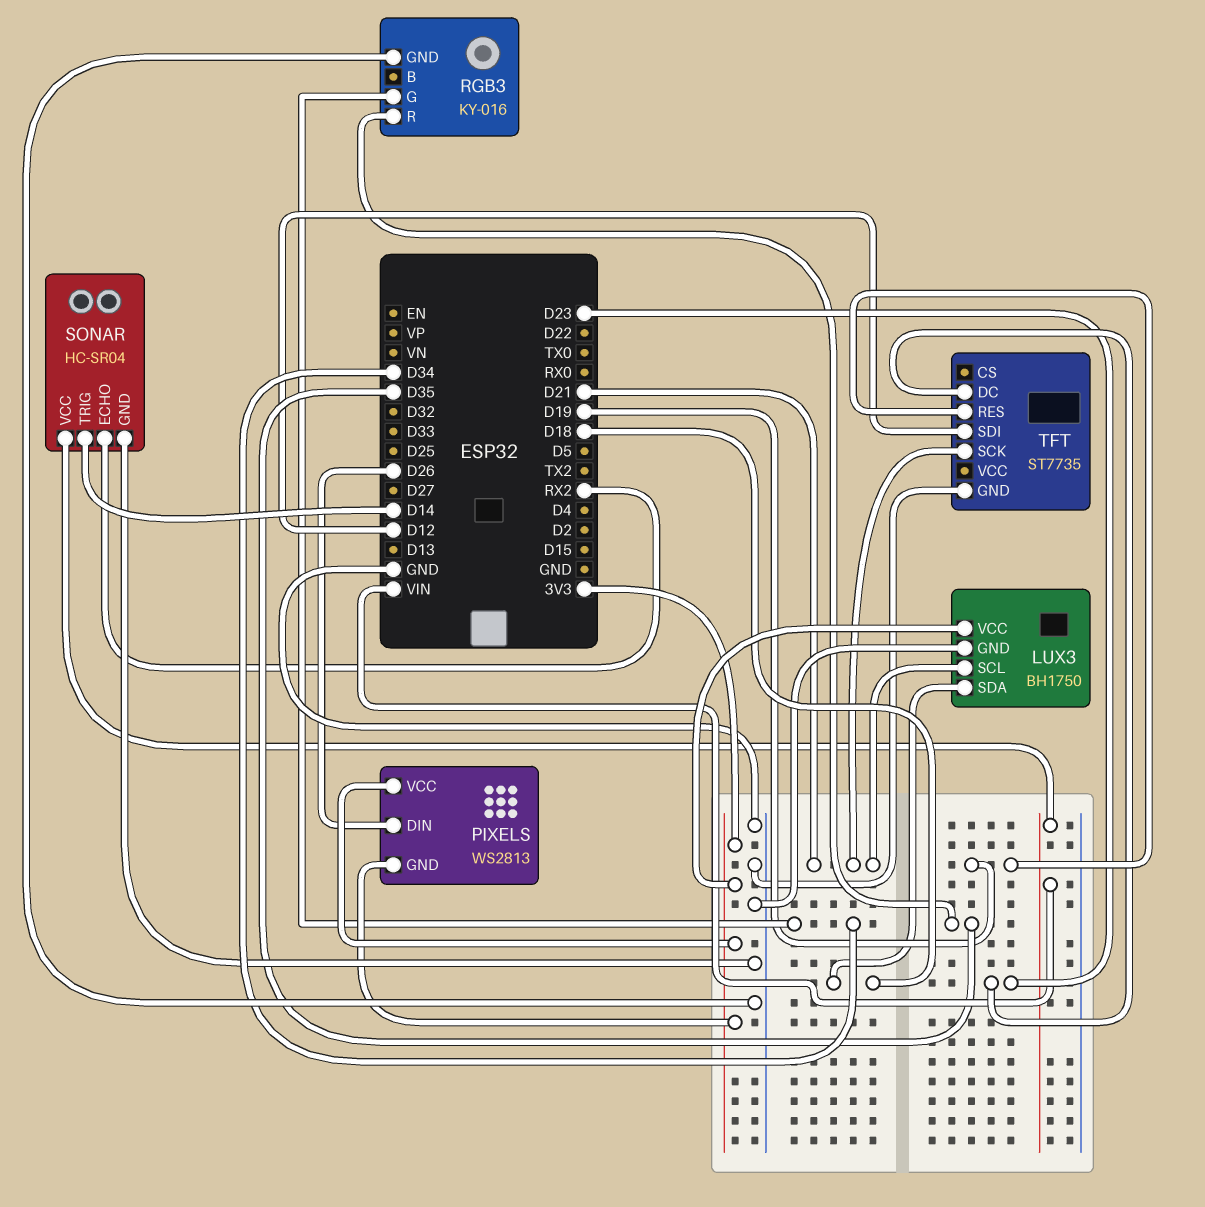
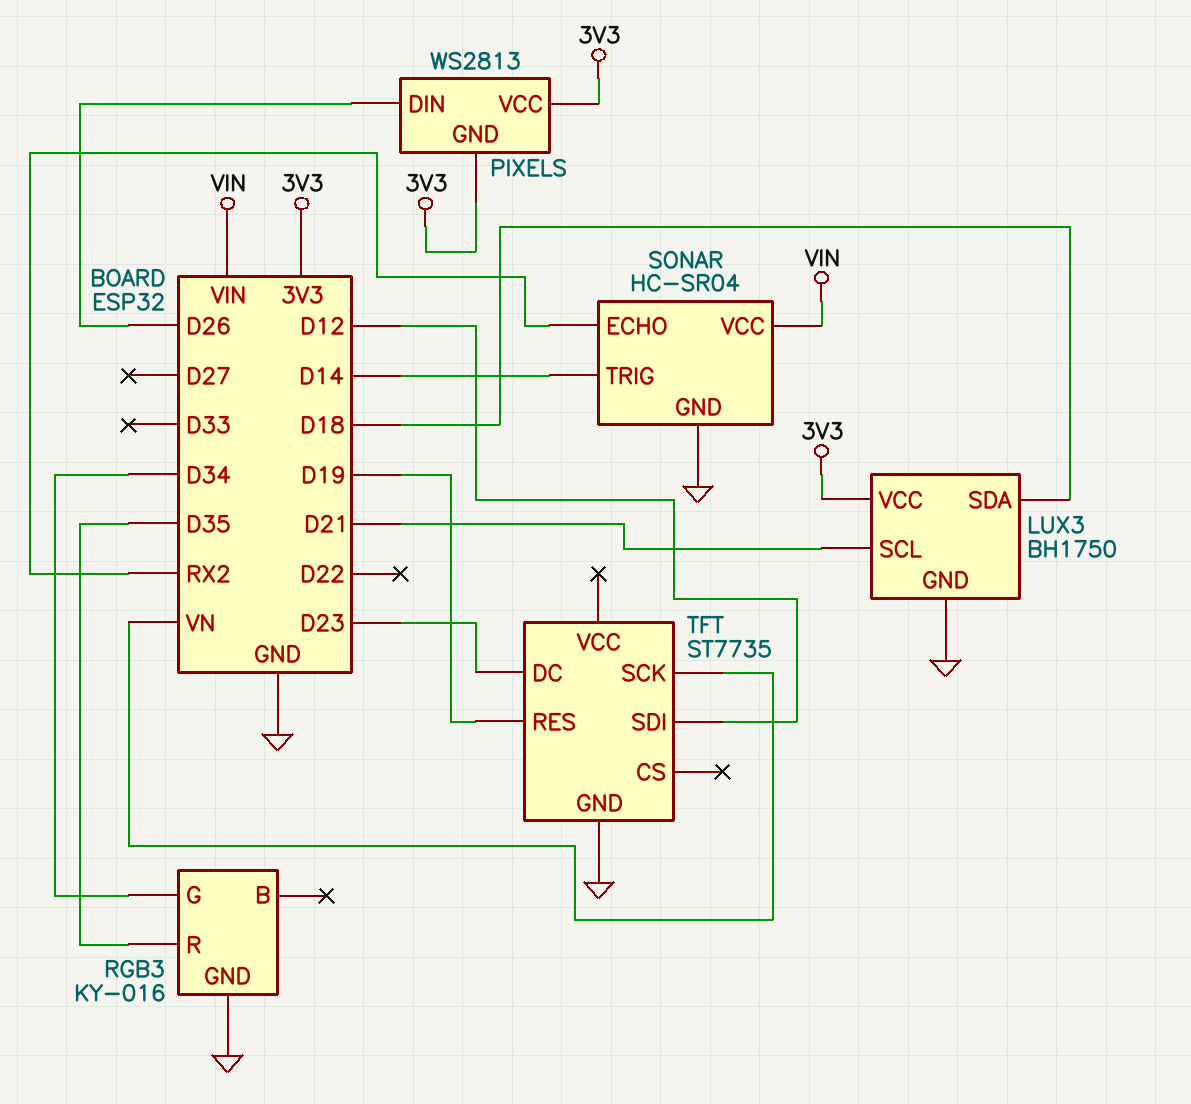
TFT pin SCK: D21 -> VN

